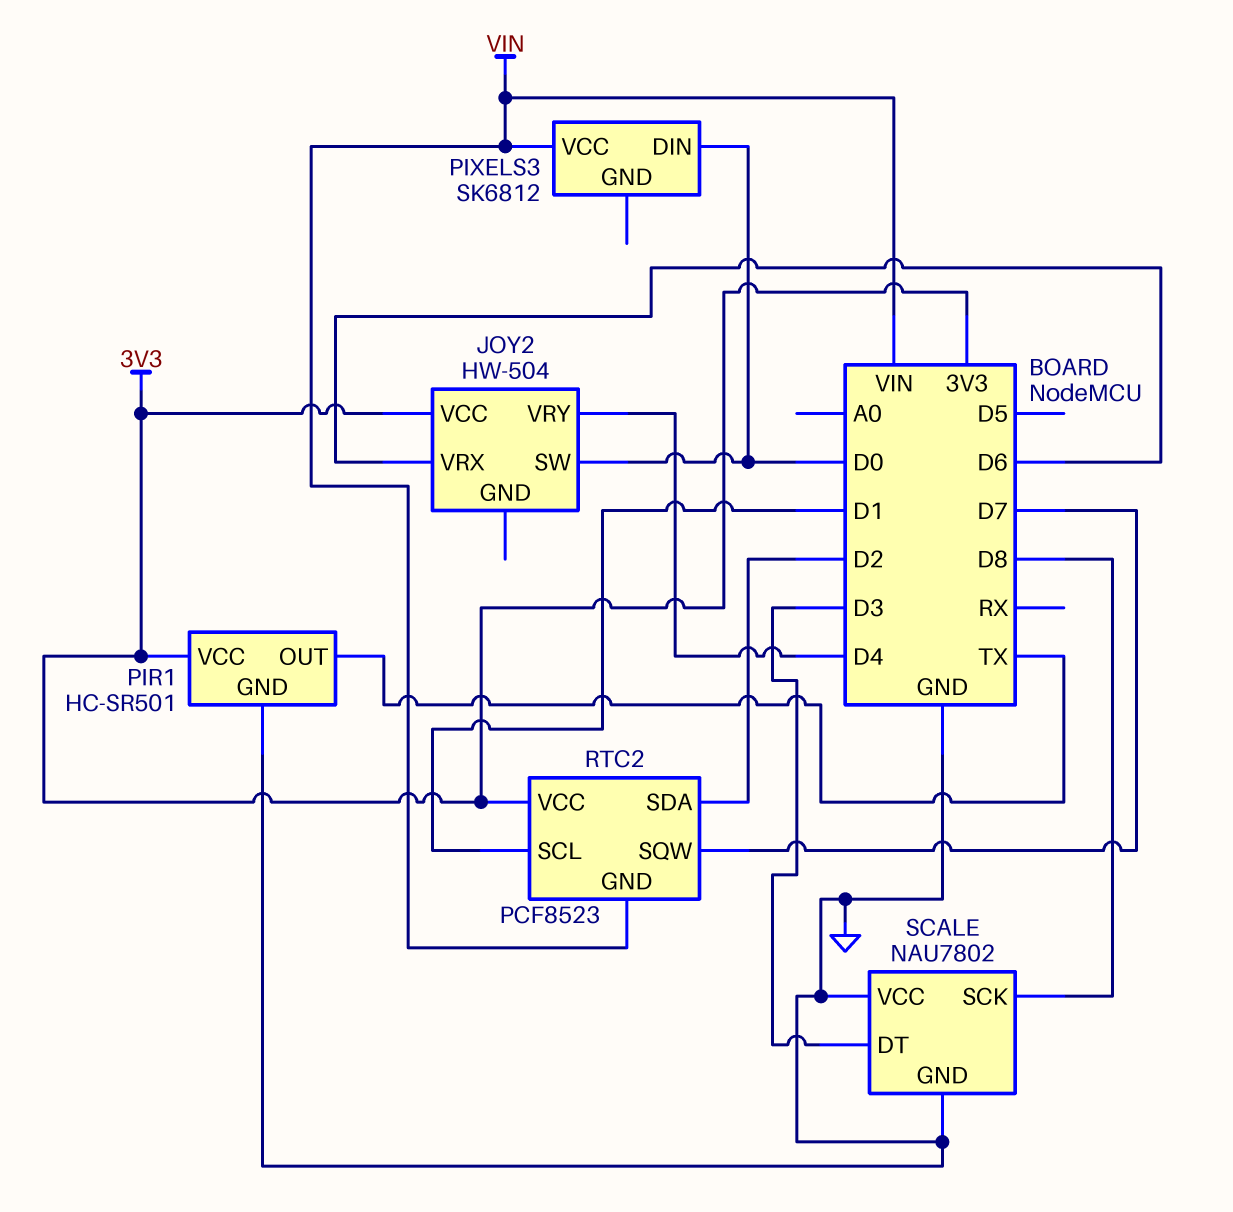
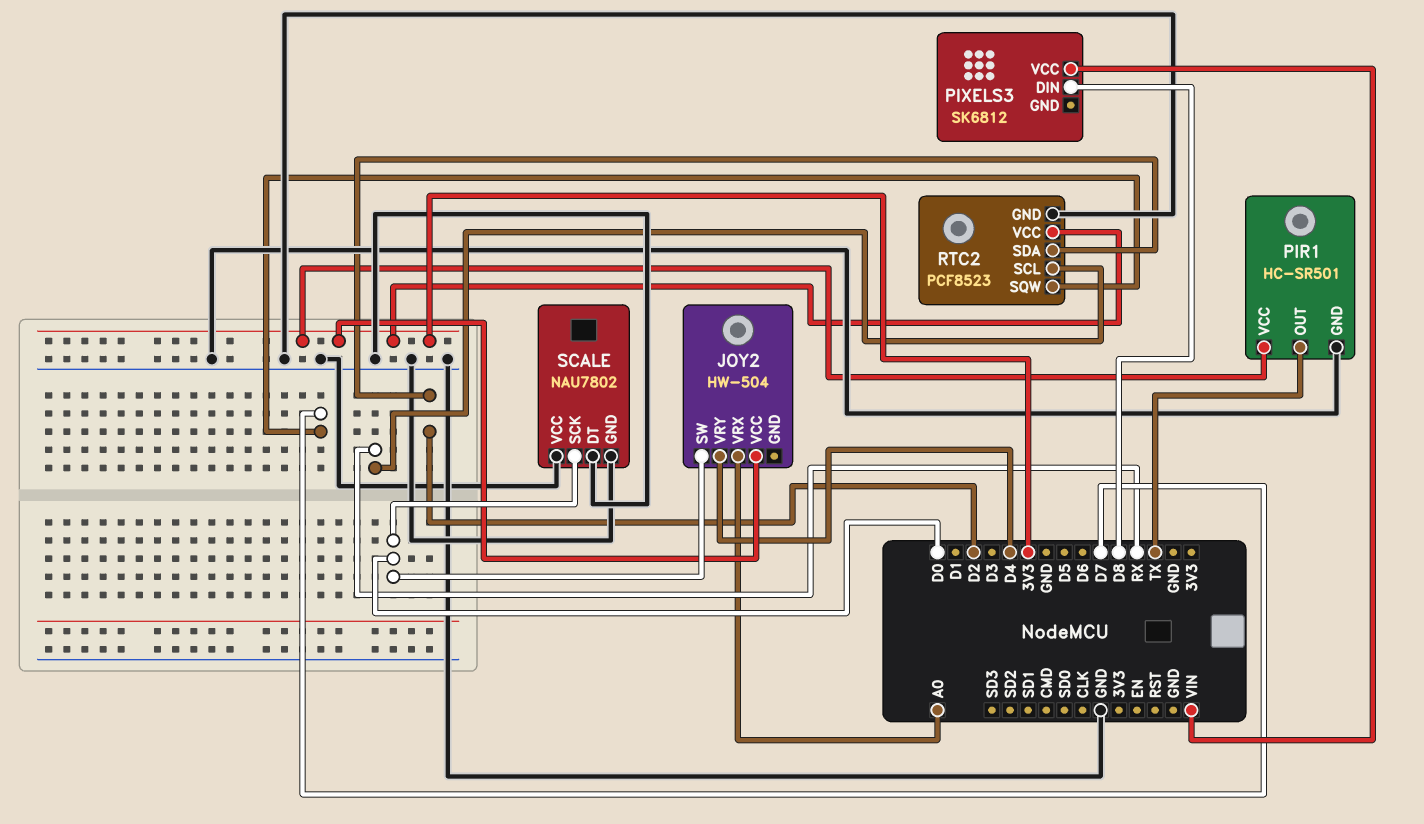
JOY2 pin VRX: D6 -> A0
PIXELS3 pin DIN: D0 -> D8
RTC2 pin GND: VIN -> GND
RTC2 pin SCL: D1 -> RX
SCALE pin DT: D3 -> GND
SCALE pin SCK: D8 -> D0

